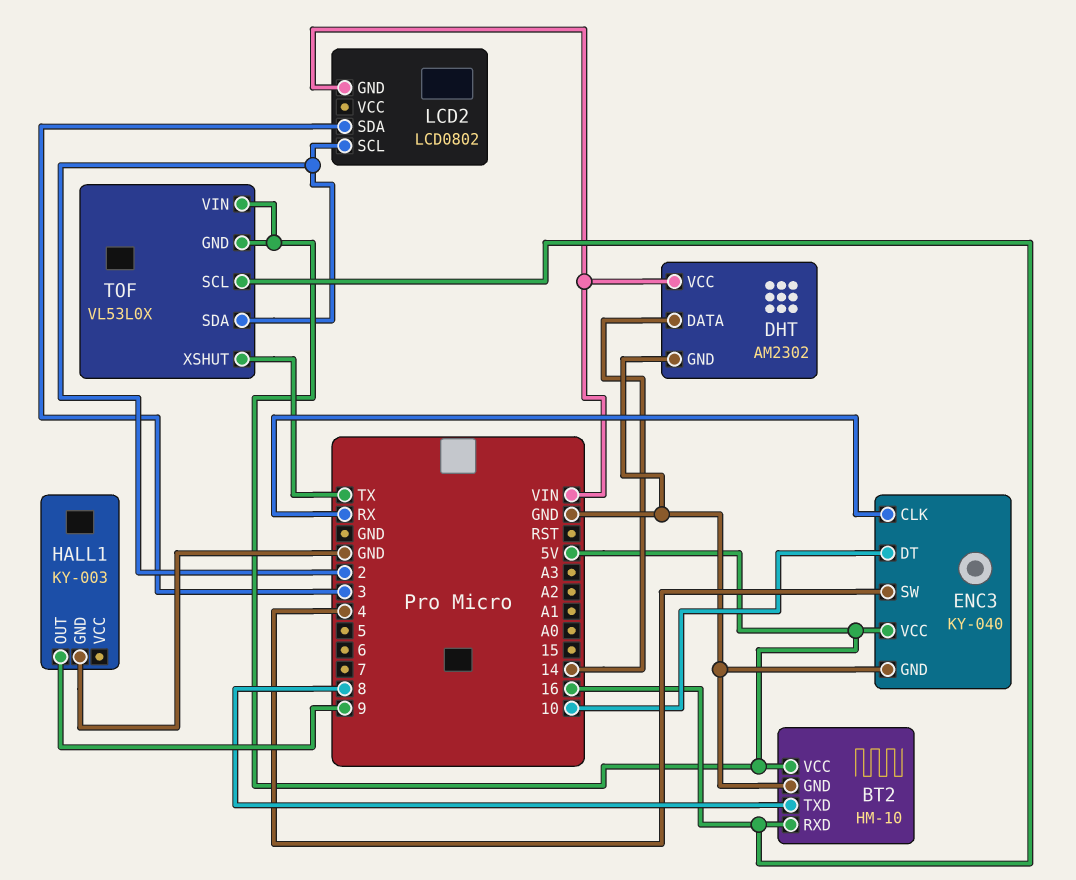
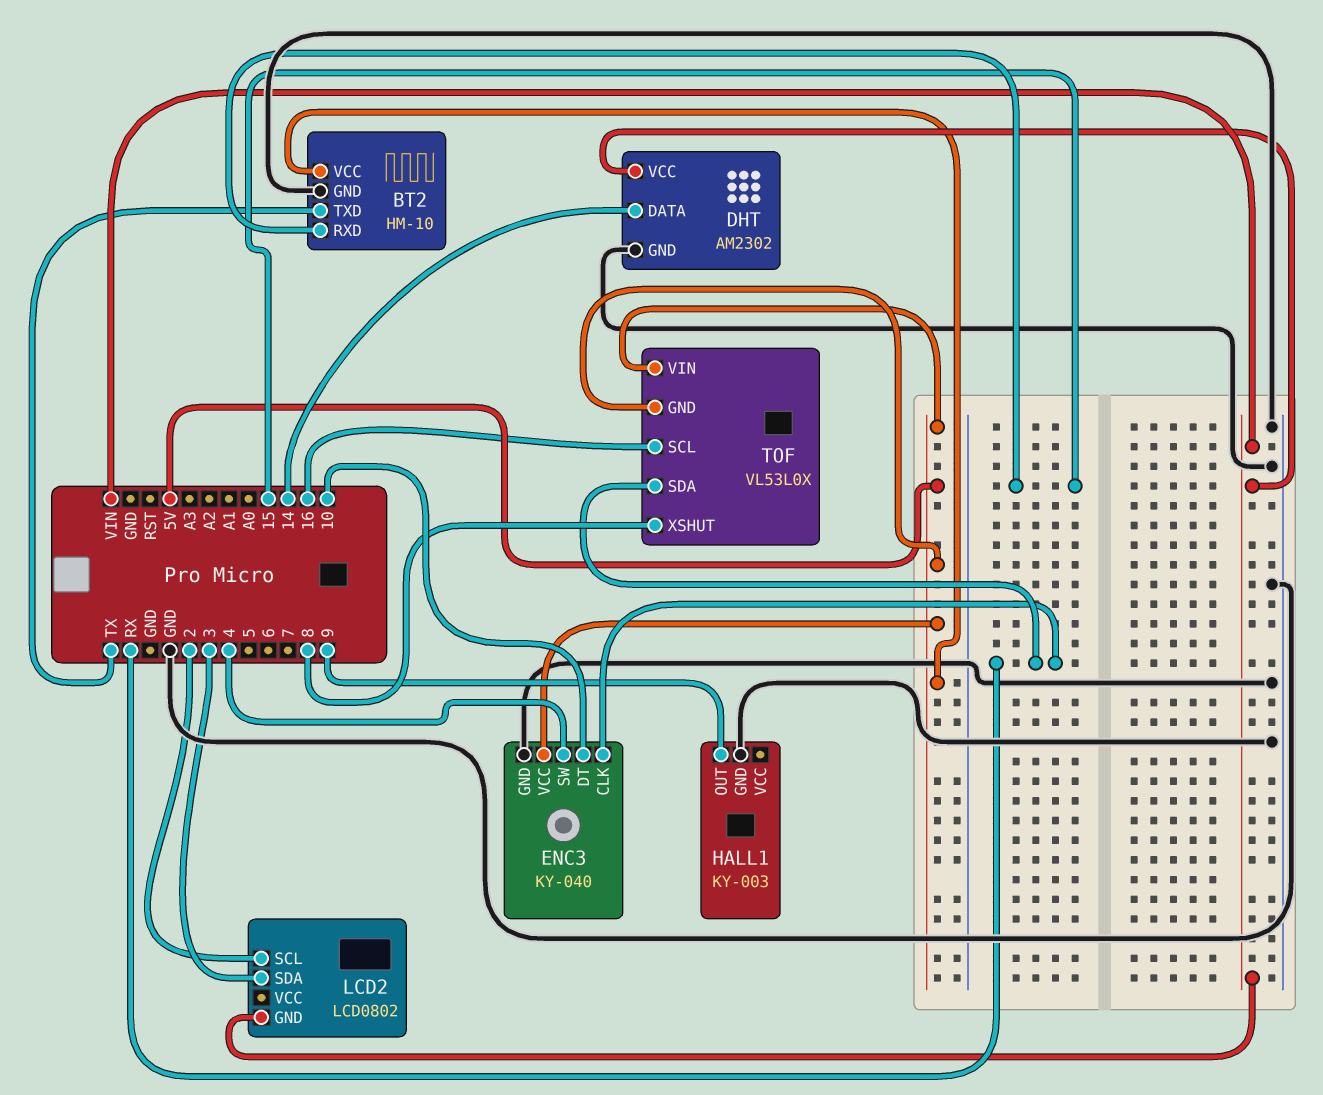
BT2 pin RXD: 16 -> 15
BT2 pin TXD: 8 -> TX
TOF pin SDA: 2 -> RX
TOF pin XSHUT: TX -> 8

